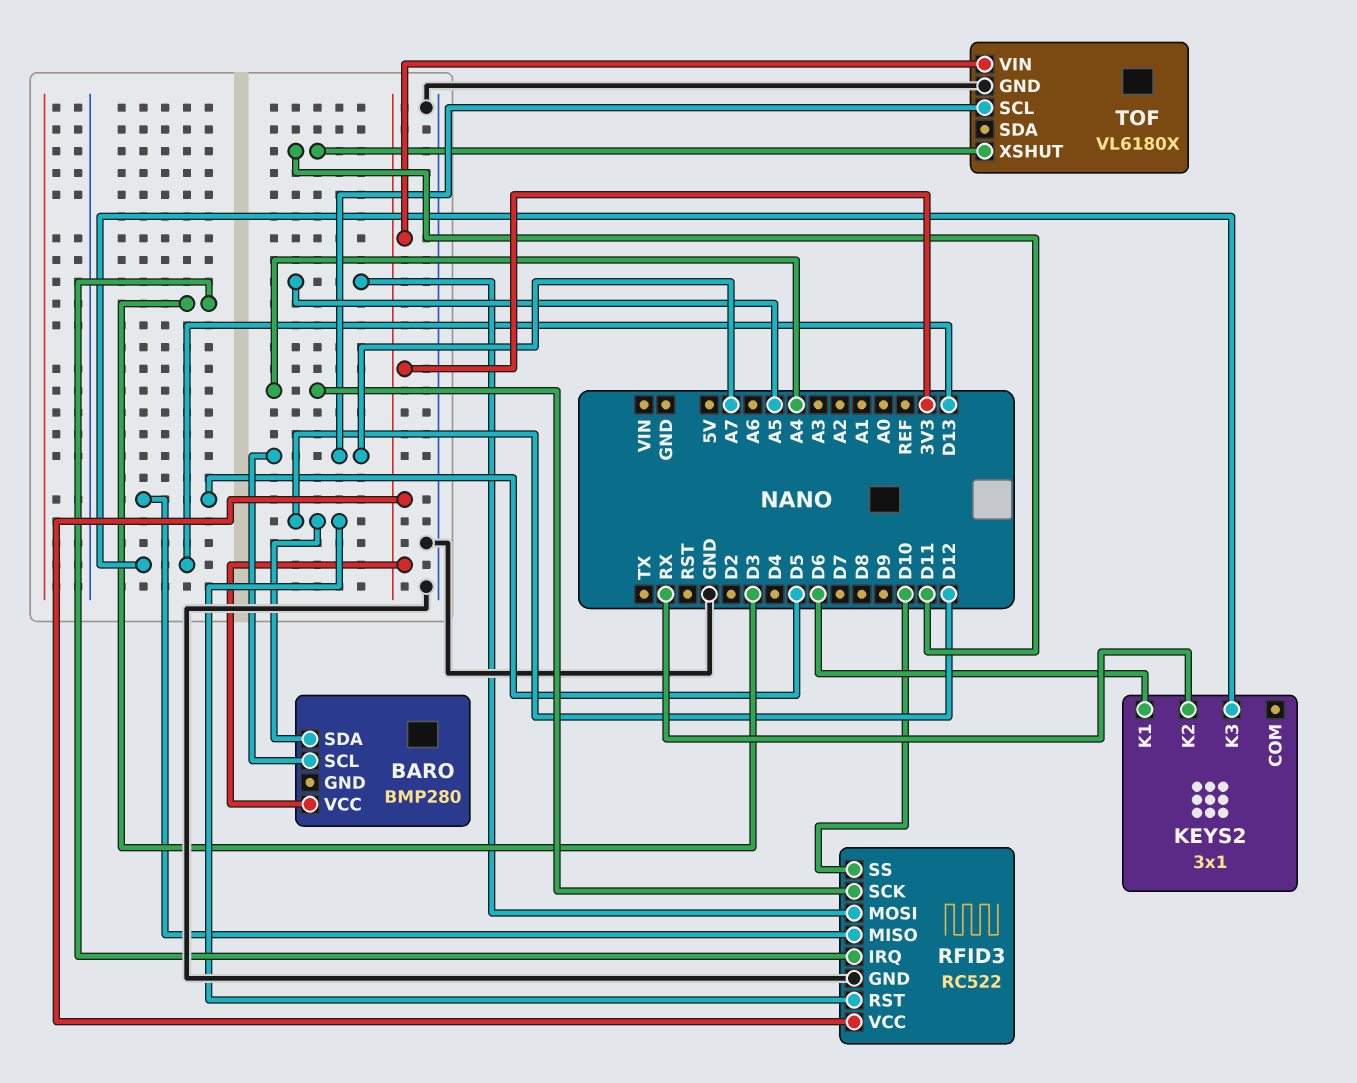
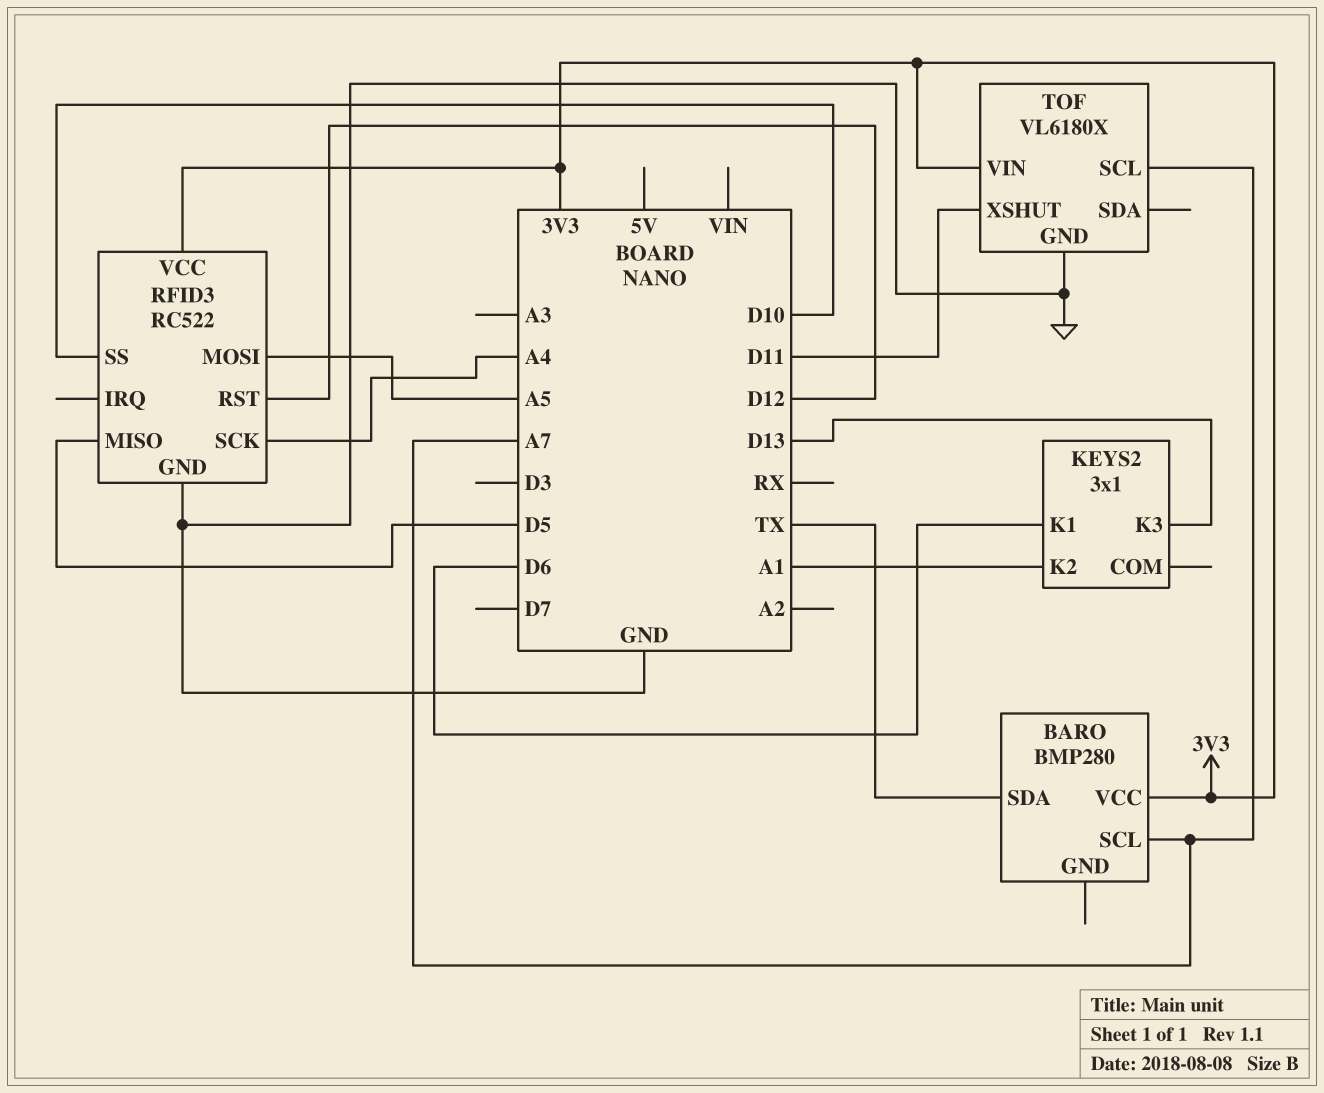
BARO pin SDA: D12 -> TX
KEYS2 pin K2: RX -> A1
RFID3 pin IRQ: D3 -> none

